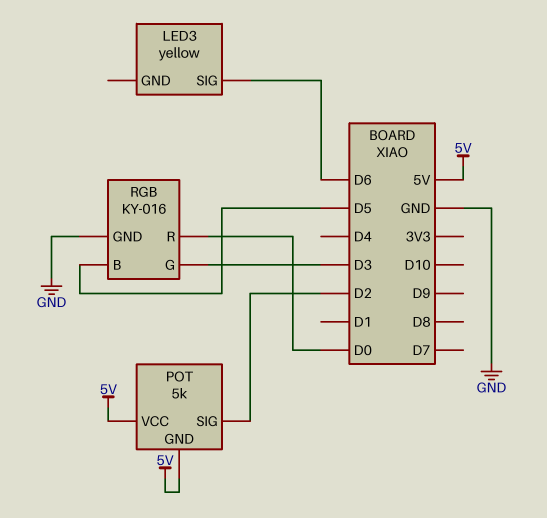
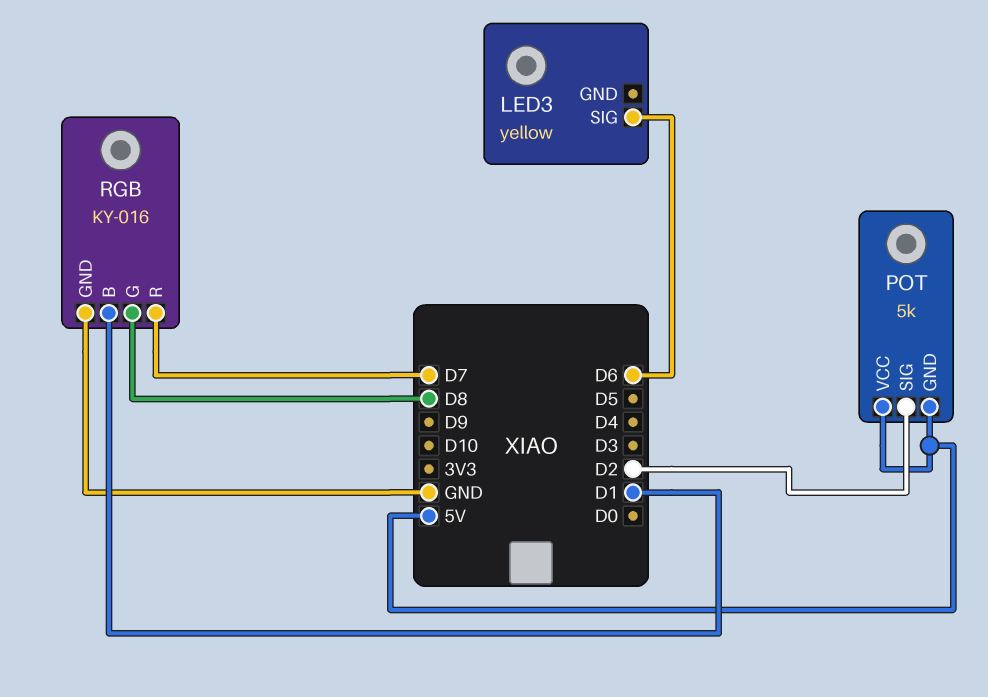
RGB pin B: D5 -> D1
RGB pin G: D3 -> D8
RGB pin R: D0 -> D7

